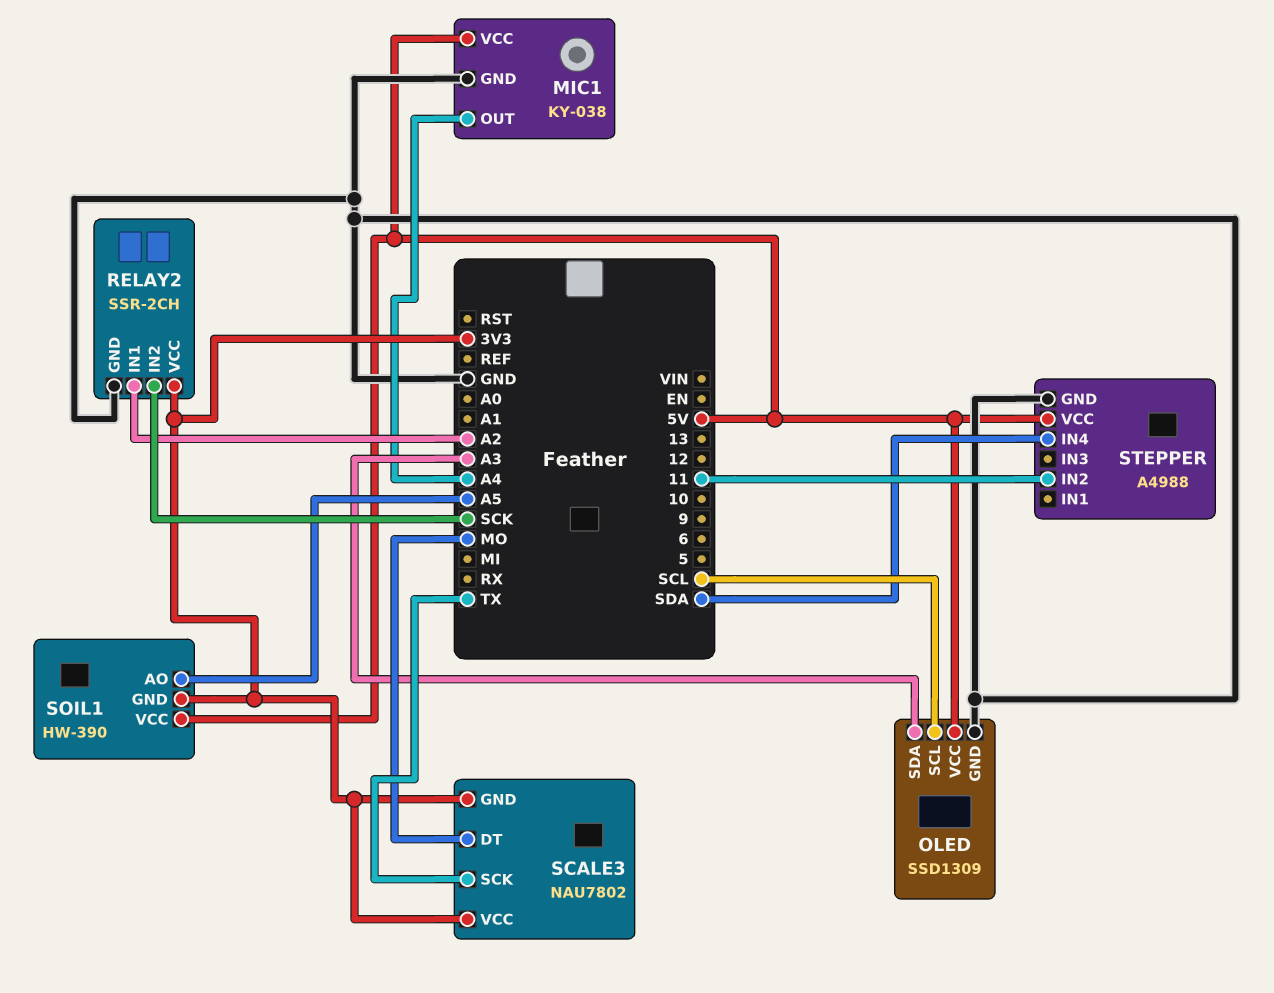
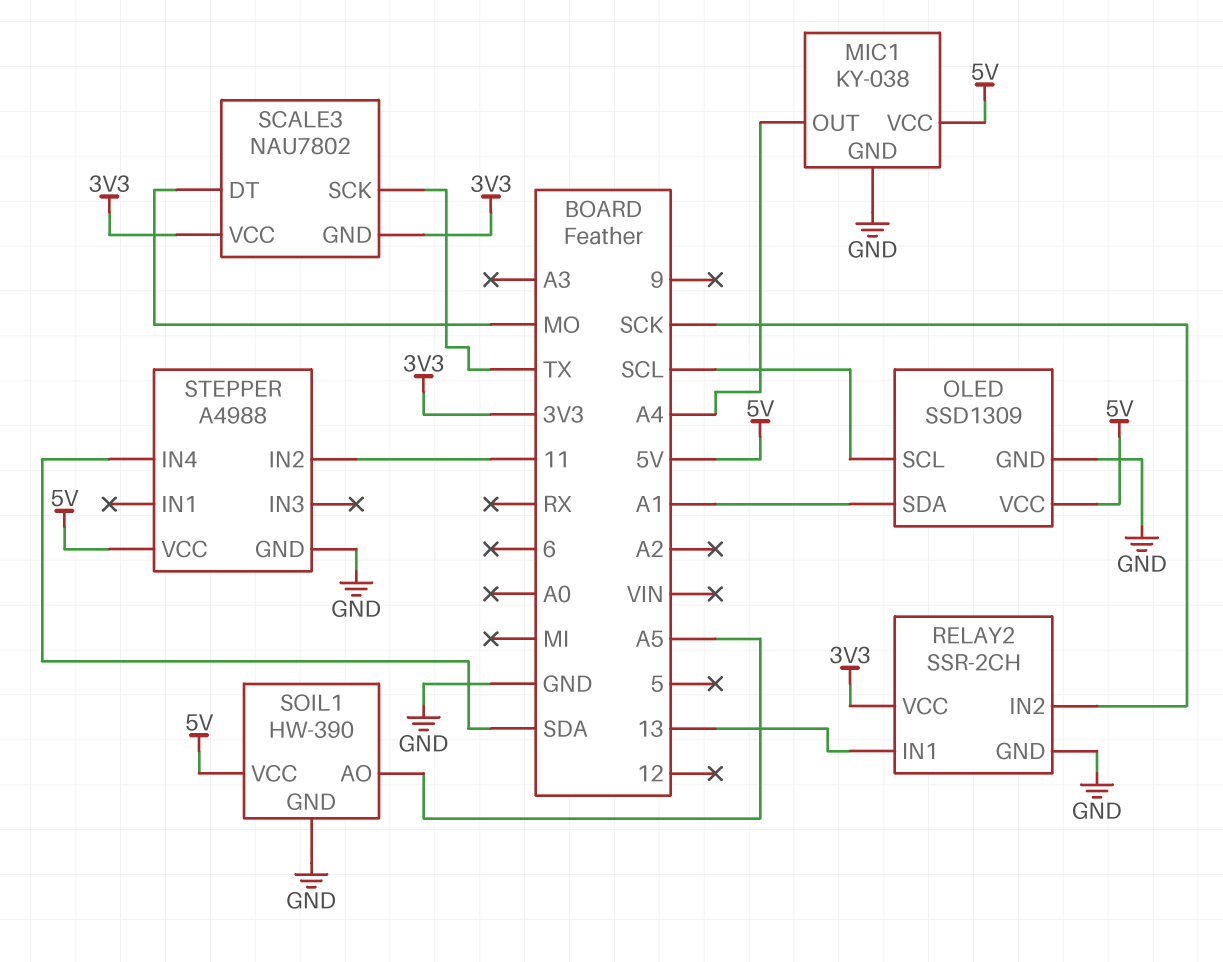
OLED pin SDA: A3 -> A1
RELAY2 pin IN1: A2 -> 13
SOIL1 pin GND: 3V3 -> GND

